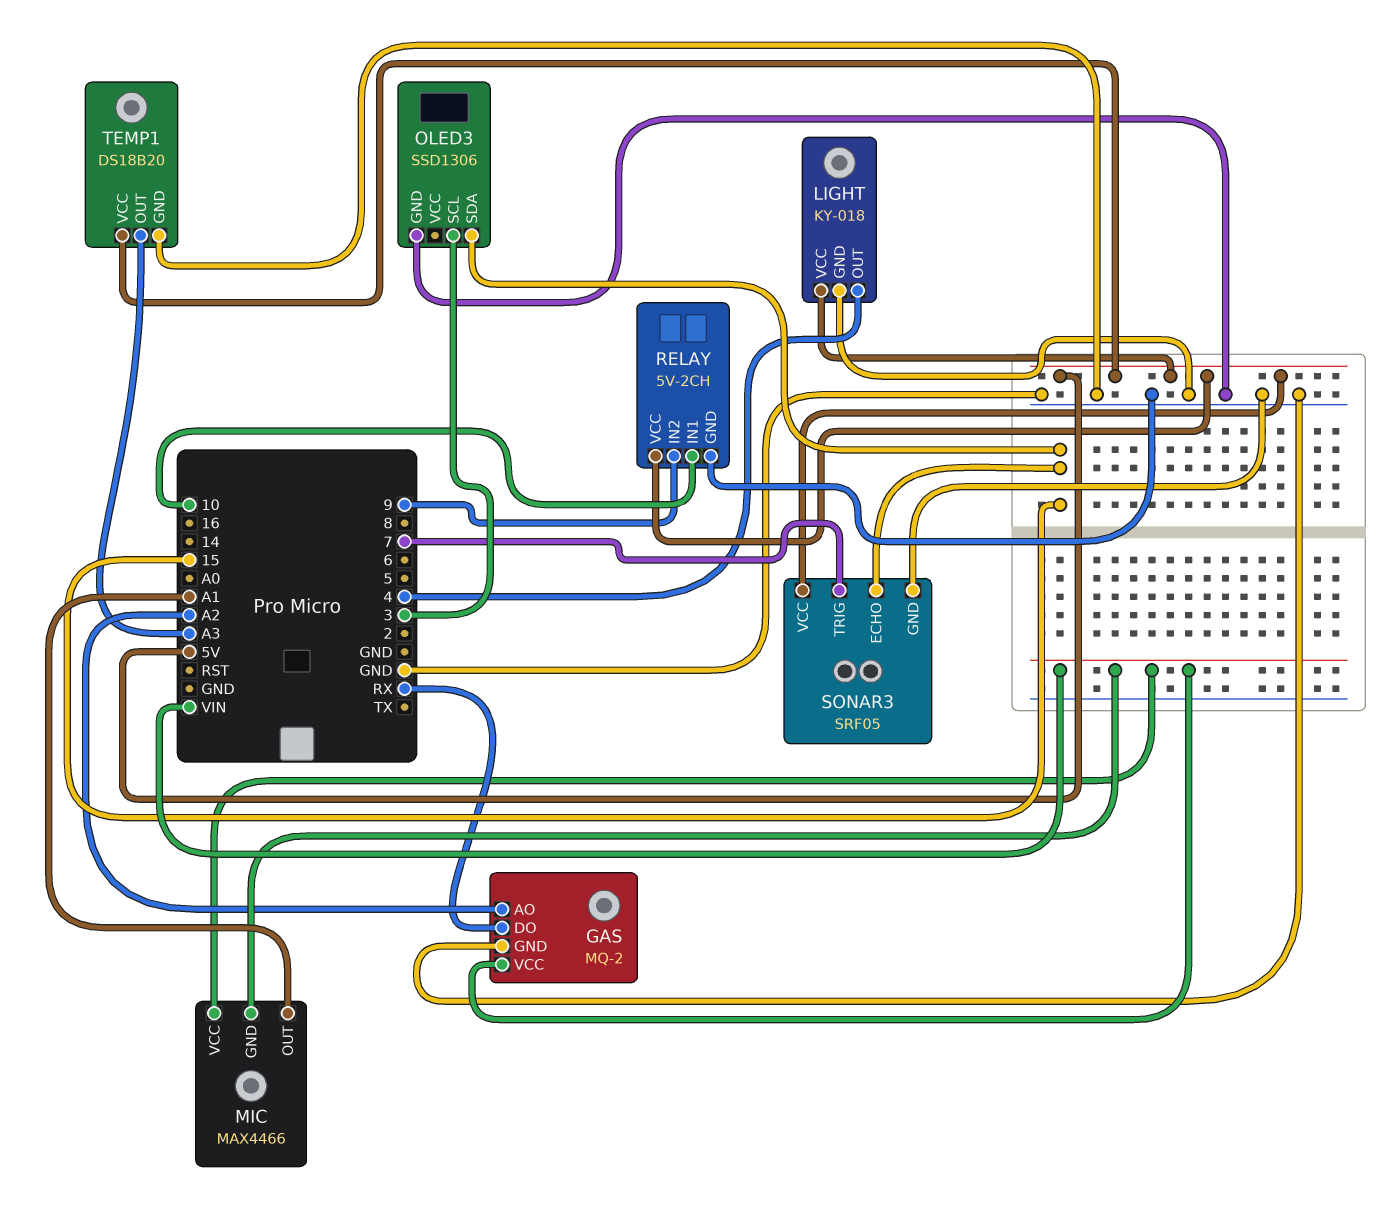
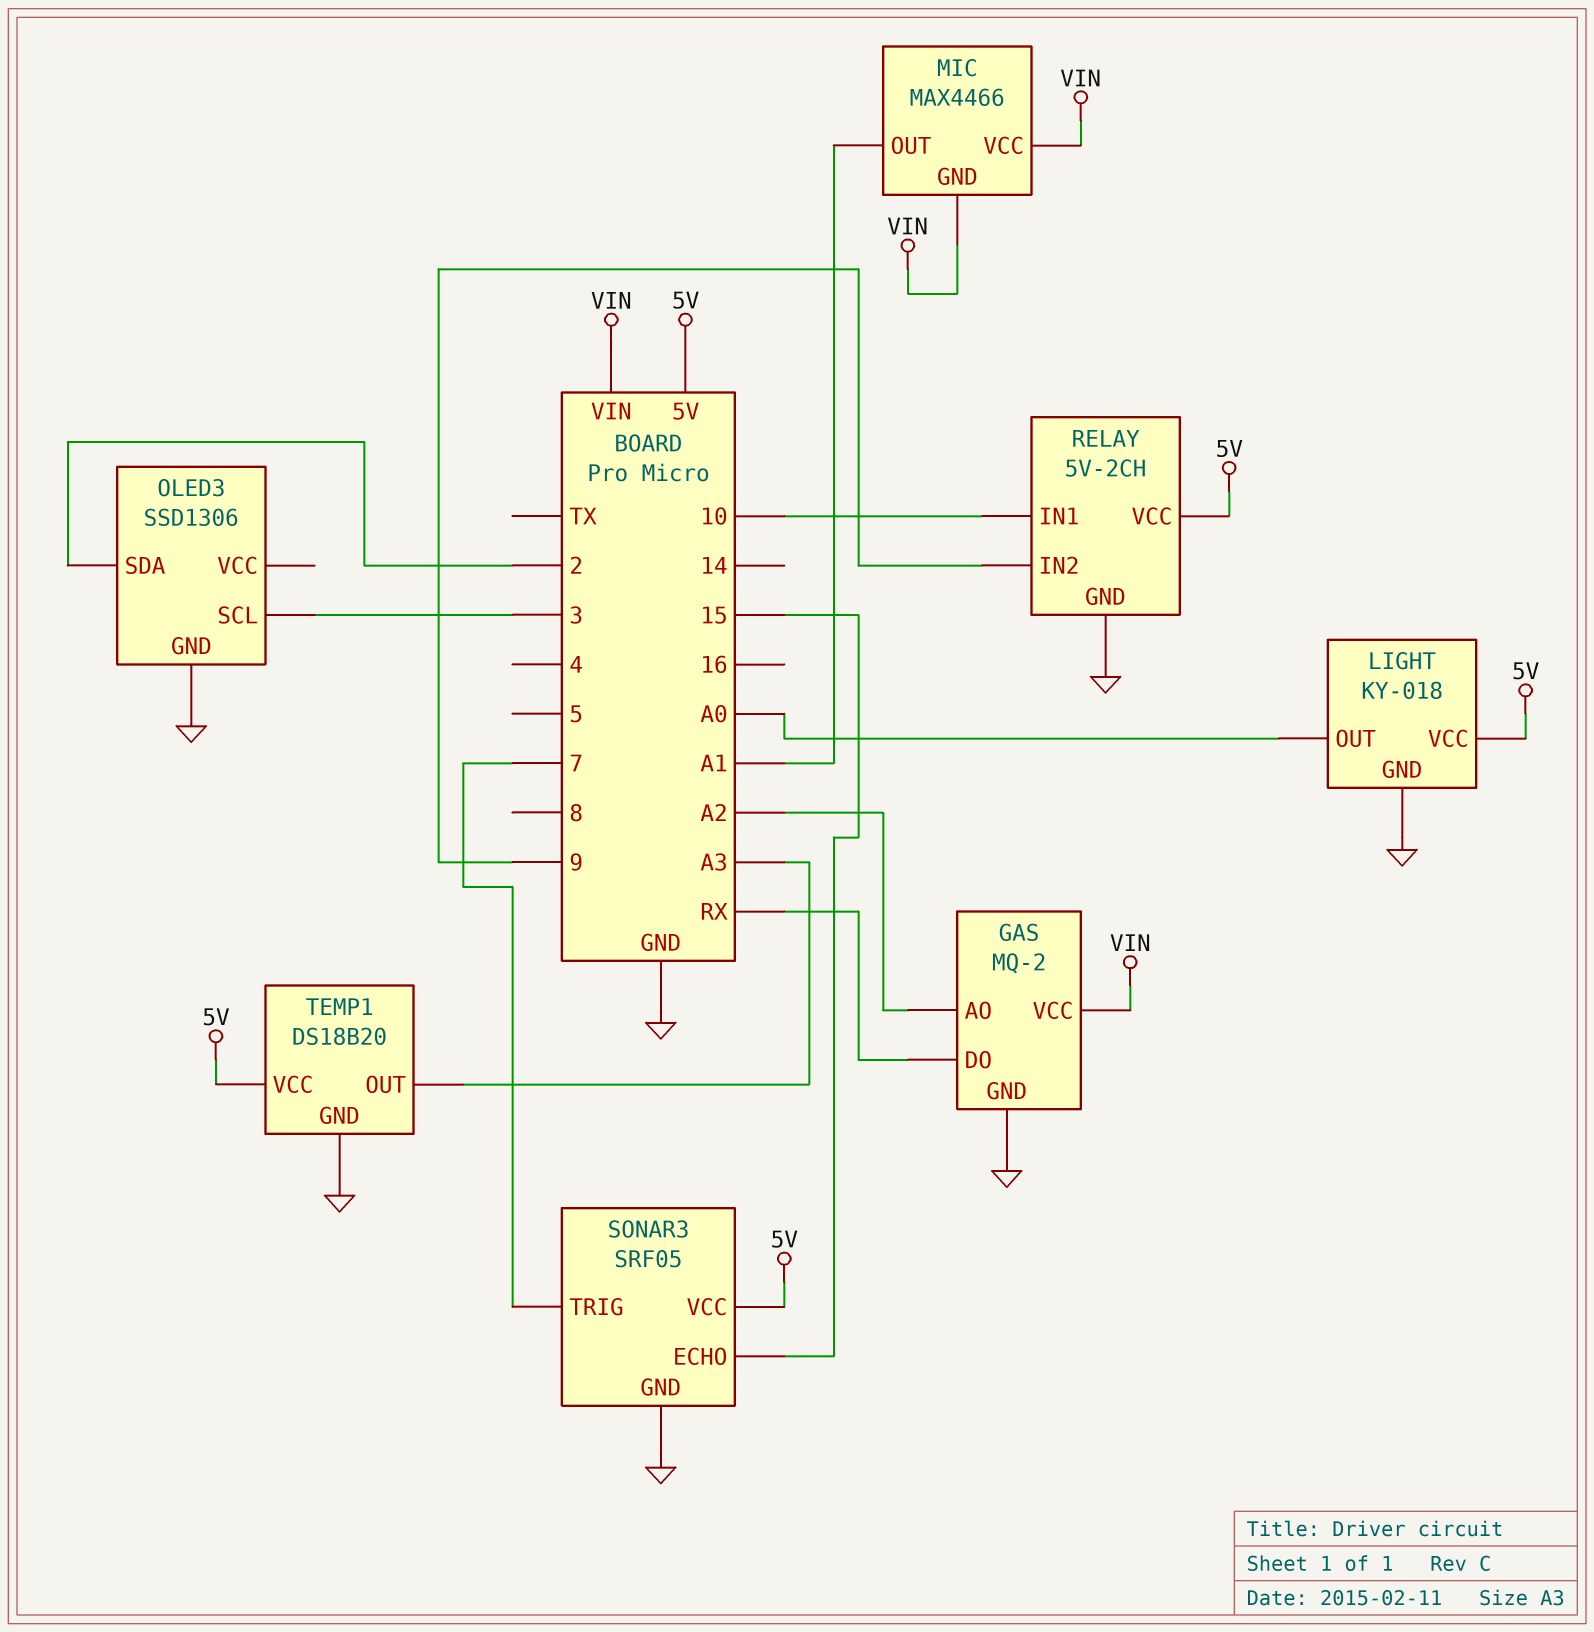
LIGHT pin OUT: 4 -> A0
OLED3 pin SDA: 15 -> 2

